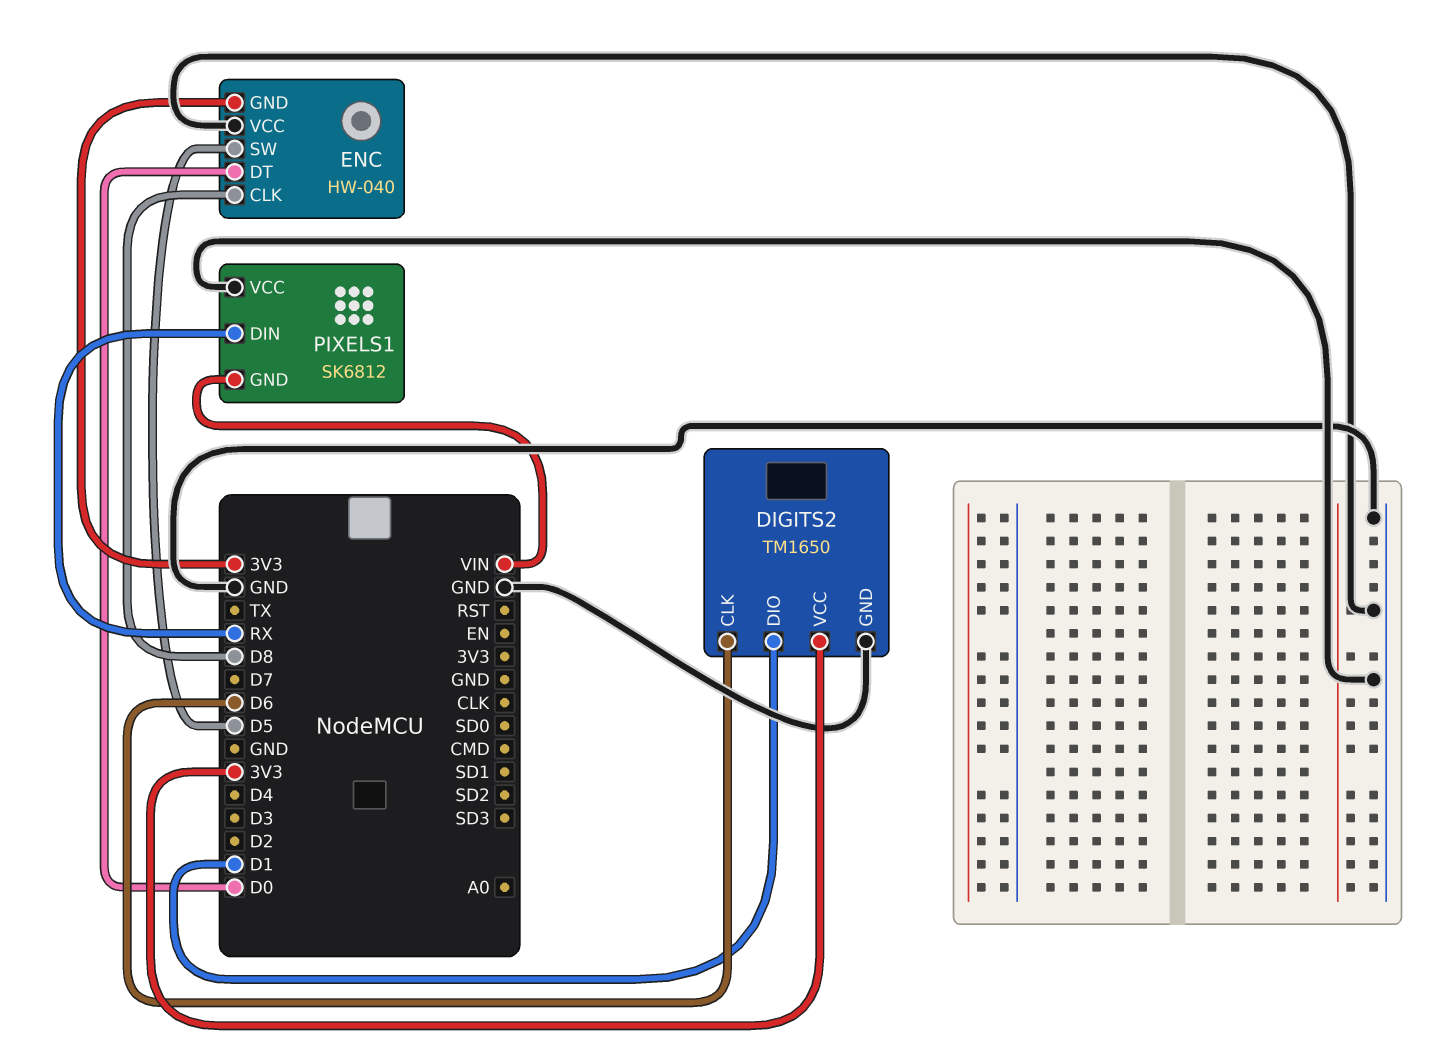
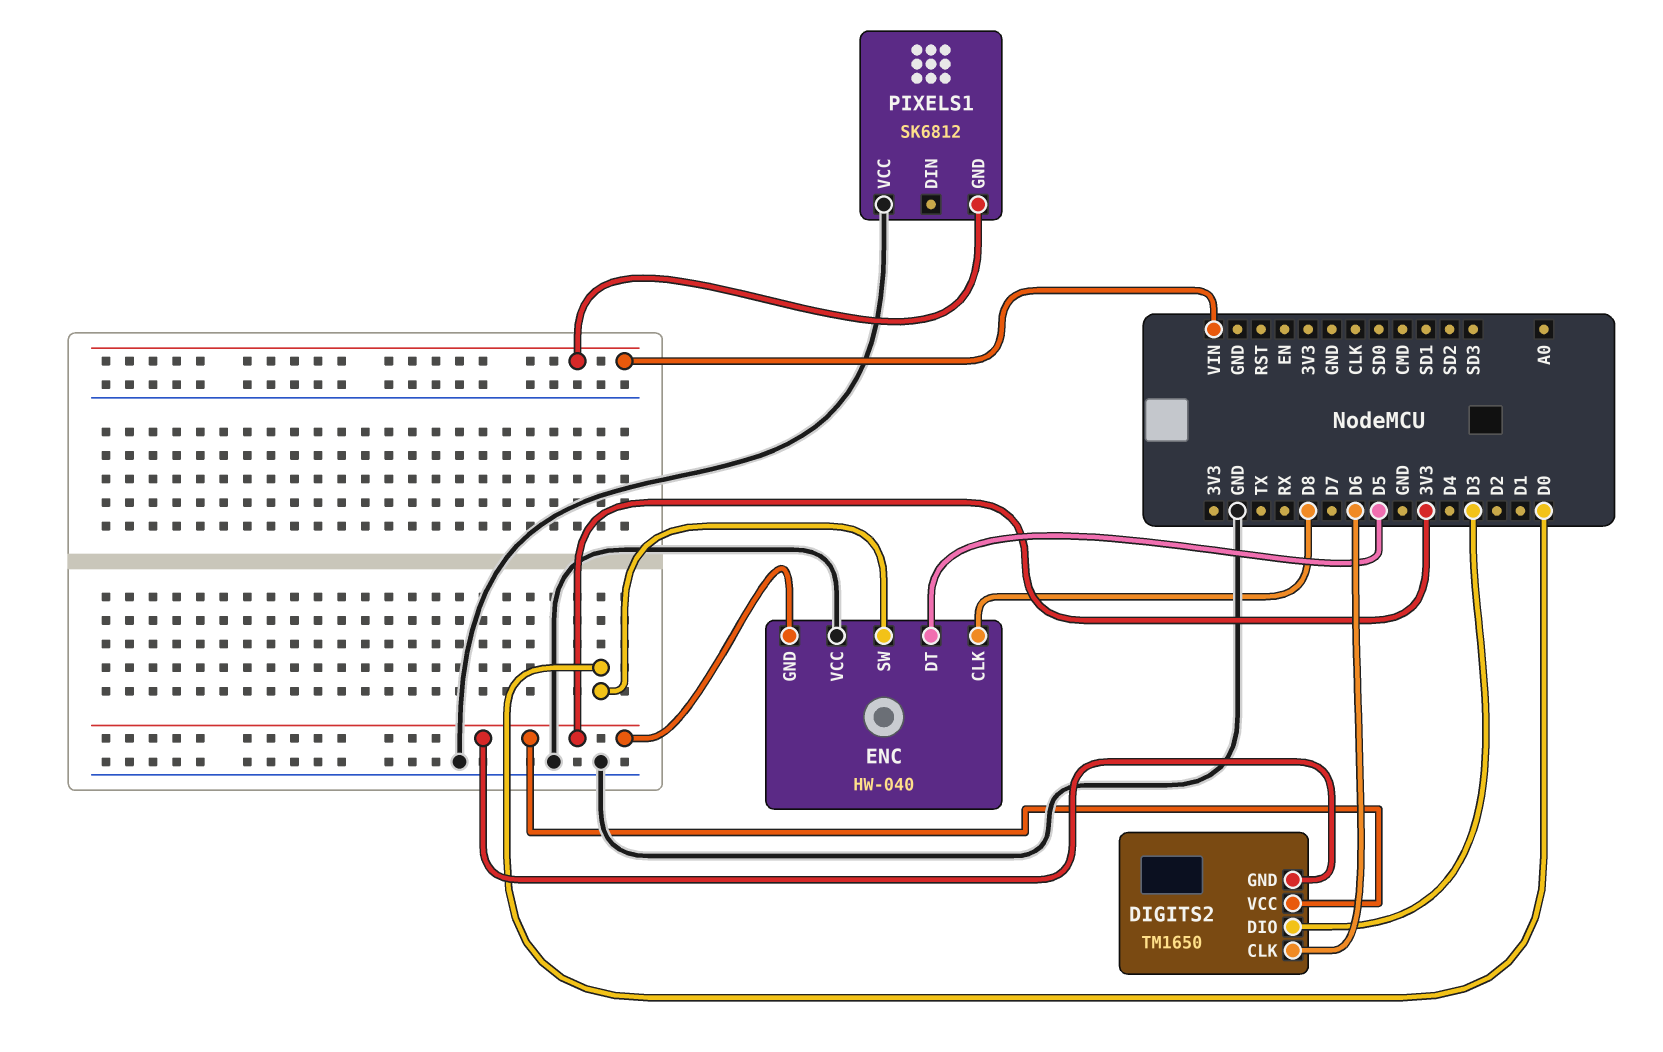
DIGITS2 pin DIO: D1 -> D3
DIGITS2 pin GND: GND -> 3V3
ENC pin DT: D0 -> D5
ENC pin SW: D5 -> D0
PIXELS1 pin DIN: RX -> none

